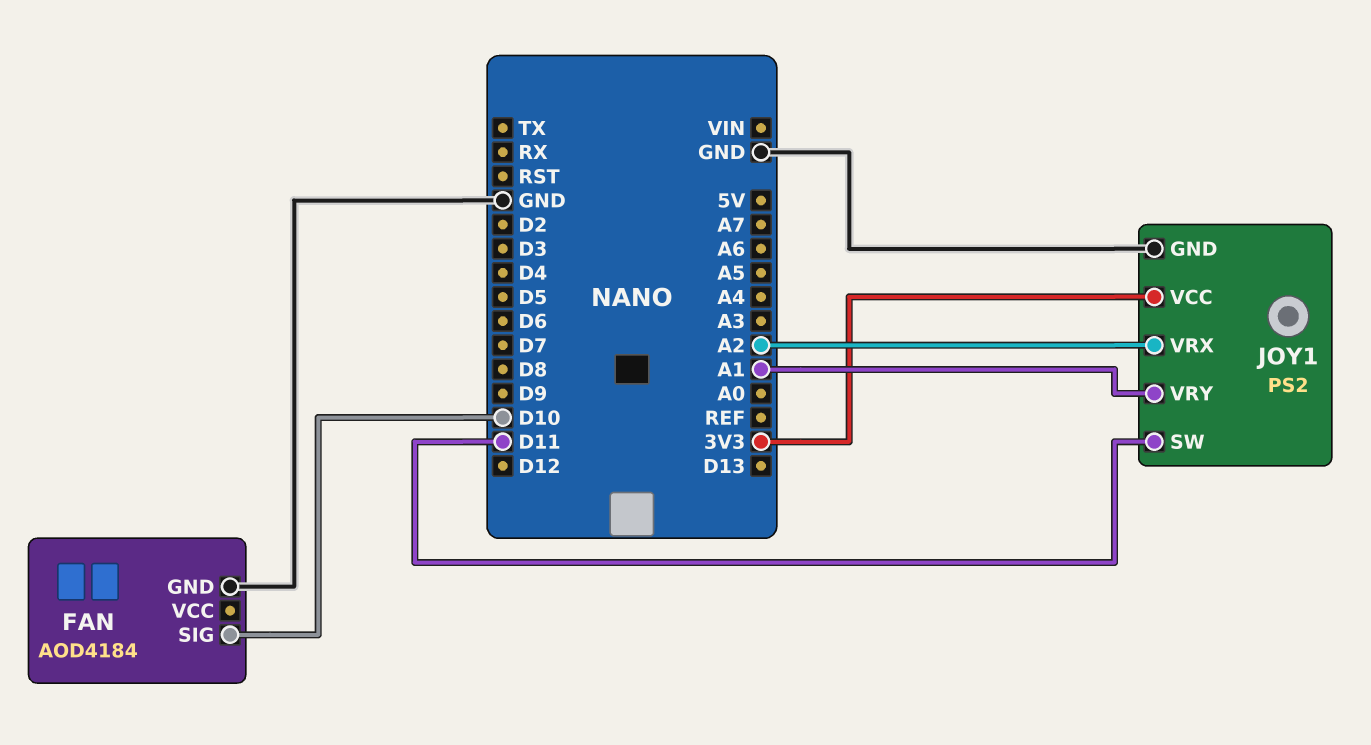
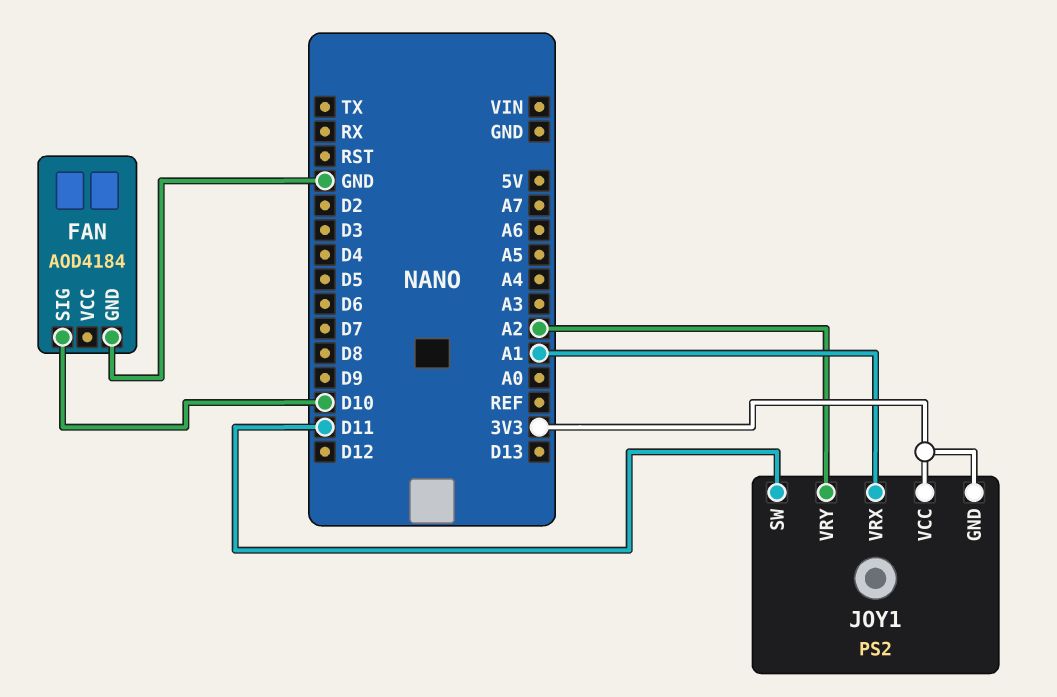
JOY1 pin GND: GND -> 3V3
JOY1 pin VRX: A2 -> A1
JOY1 pin VRY: A1 -> A2

